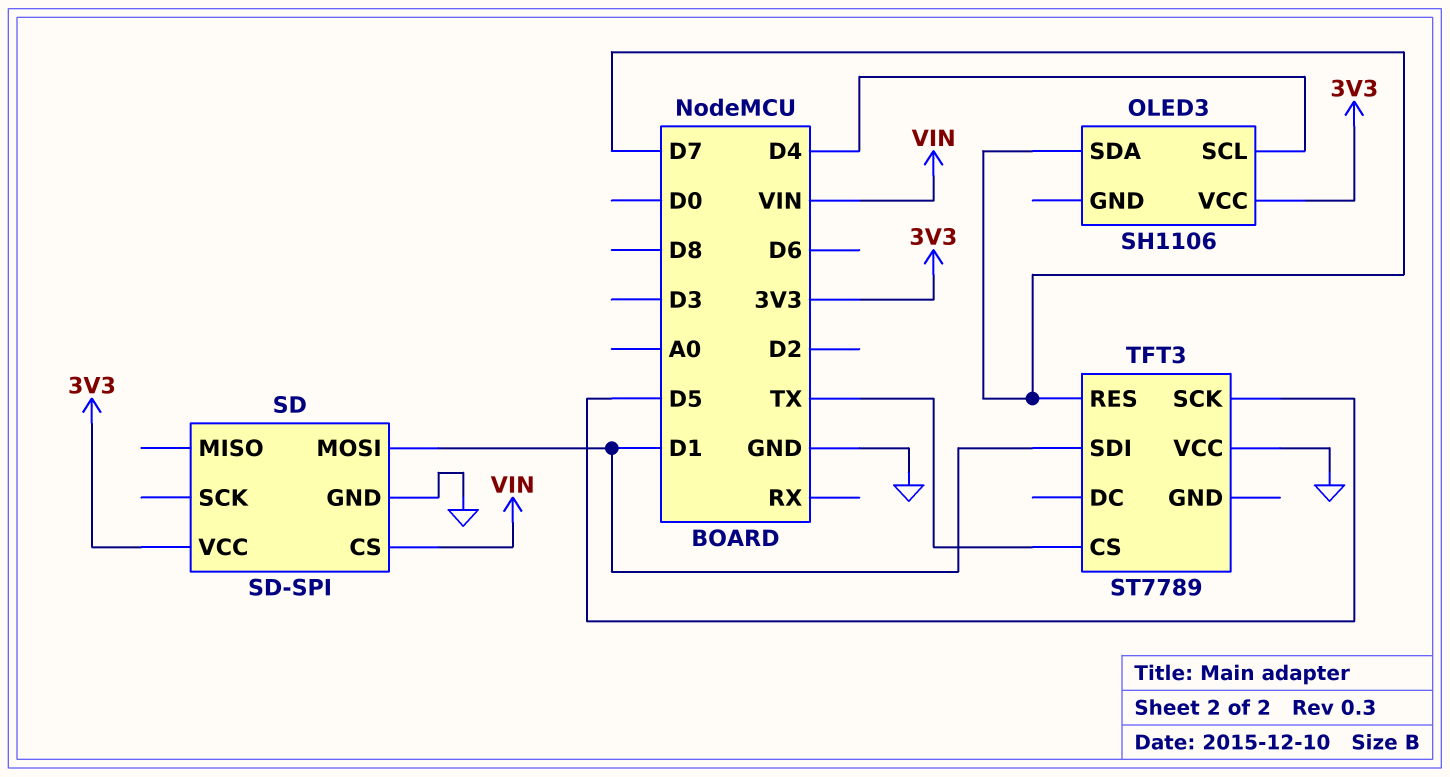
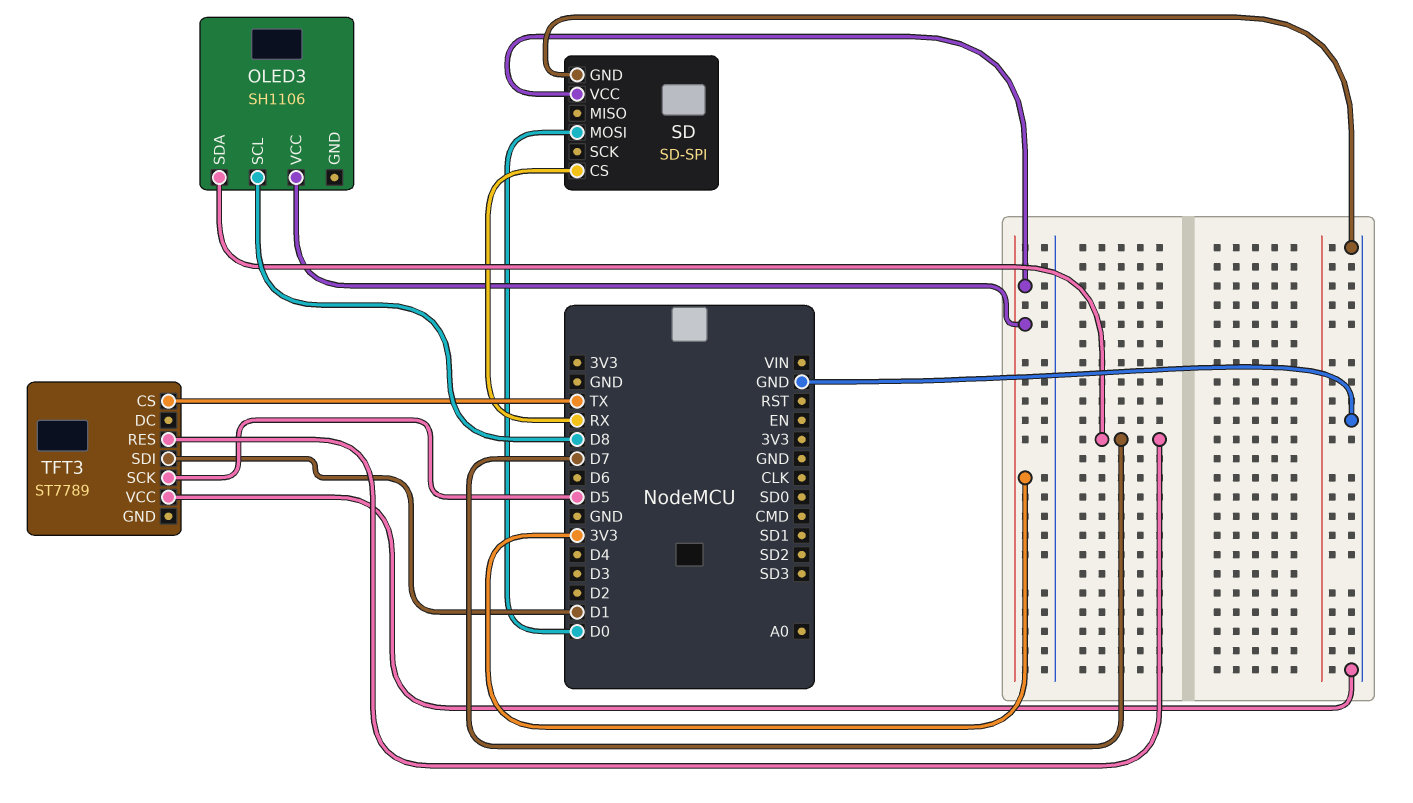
OLED3 pin SCL: D4 -> D8
SD pin CS: VIN -> RX
SD pin MOSI: D1 -> D0

